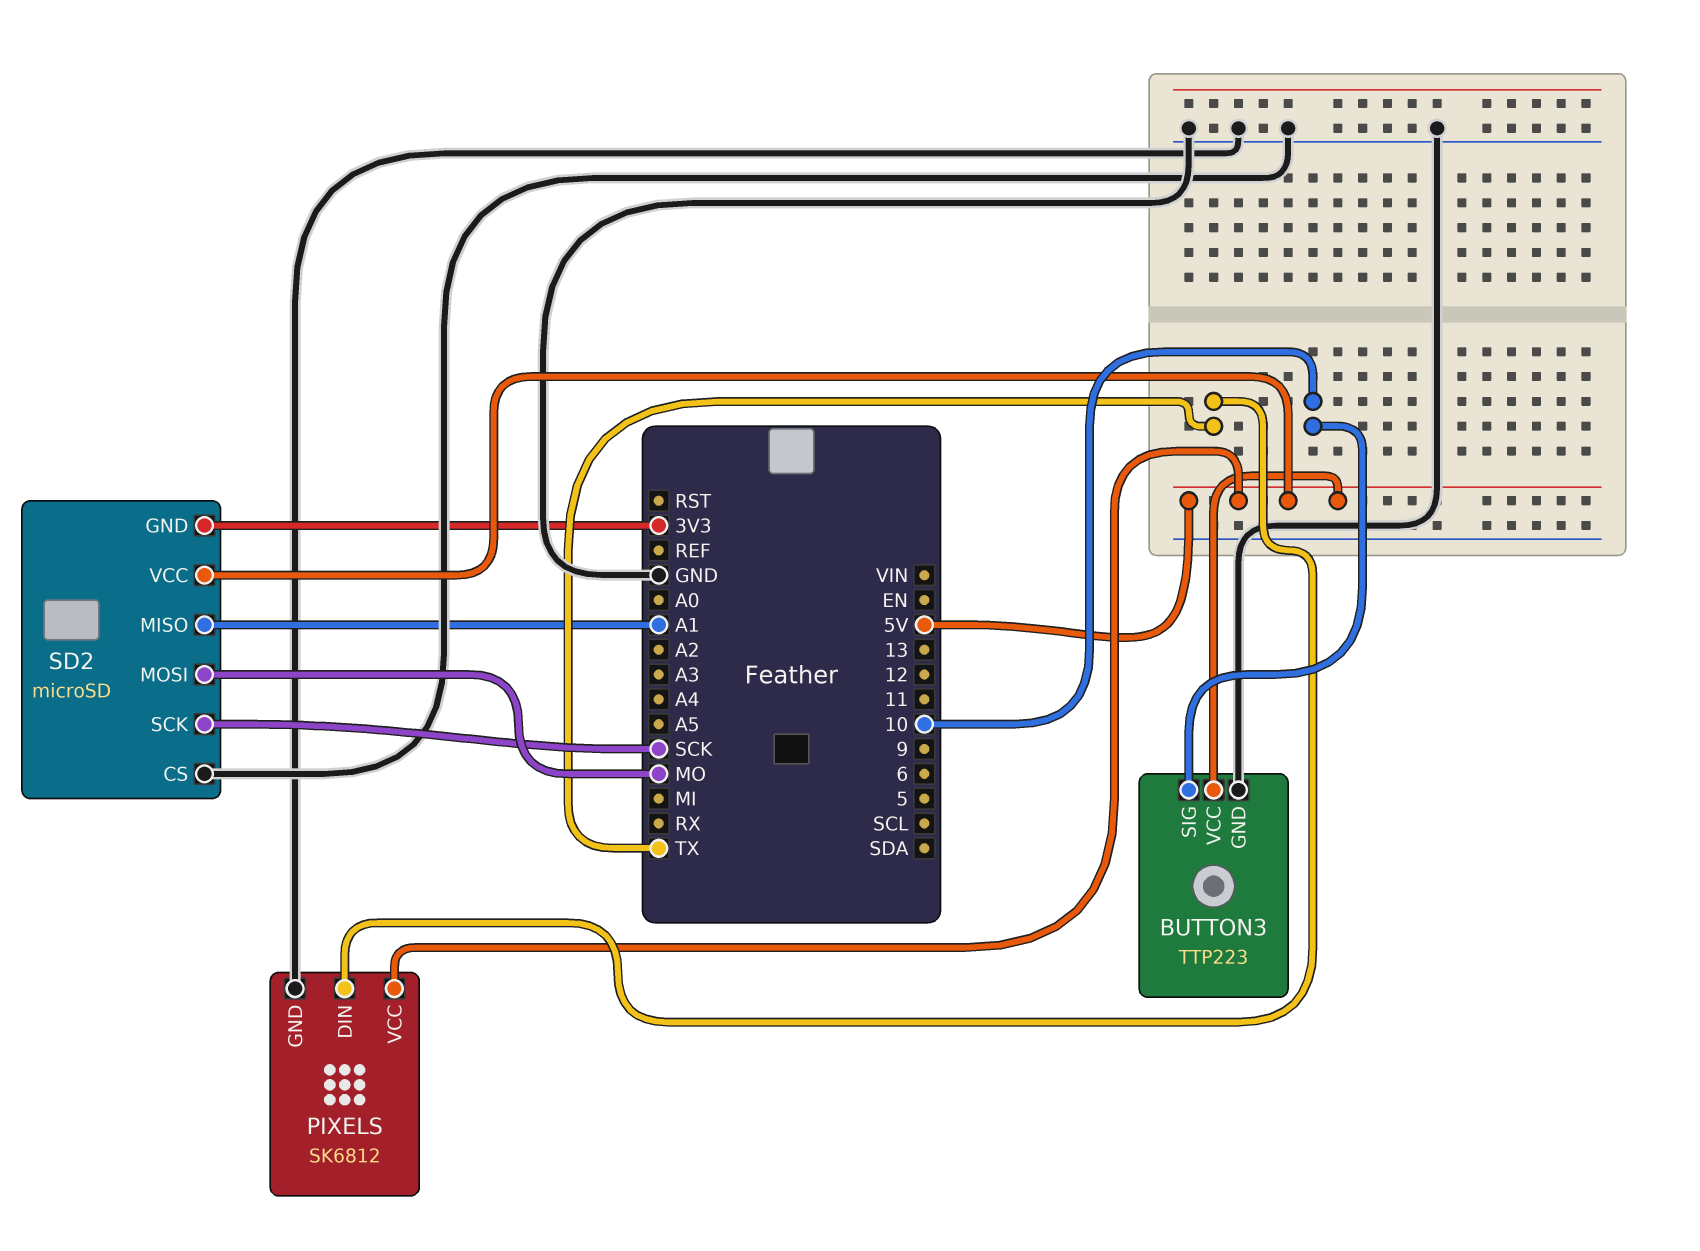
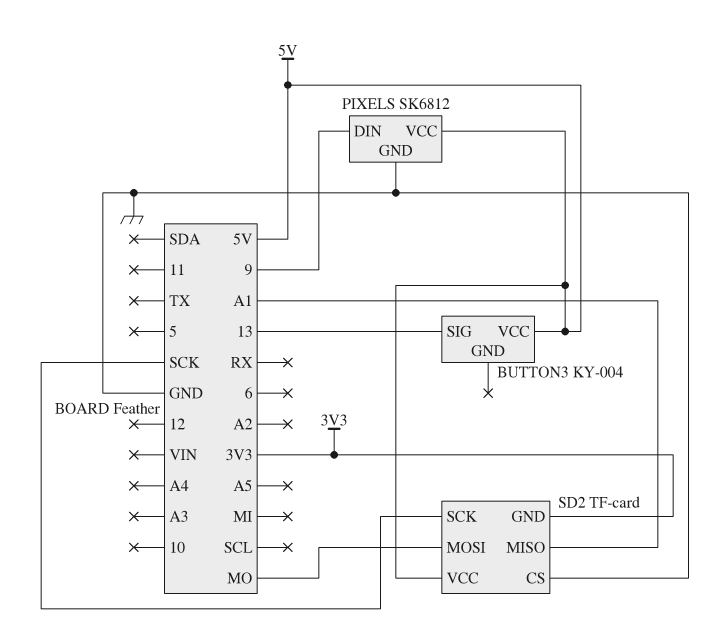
BUTTON3: TTP223 -> KY-004
BUTTON3 pin GND: GND -> none
BUTTON3 pin SIG: 10 -> 13
PIXELS pin DIN: TX -> 9
SD2: microSD -> TF-card

